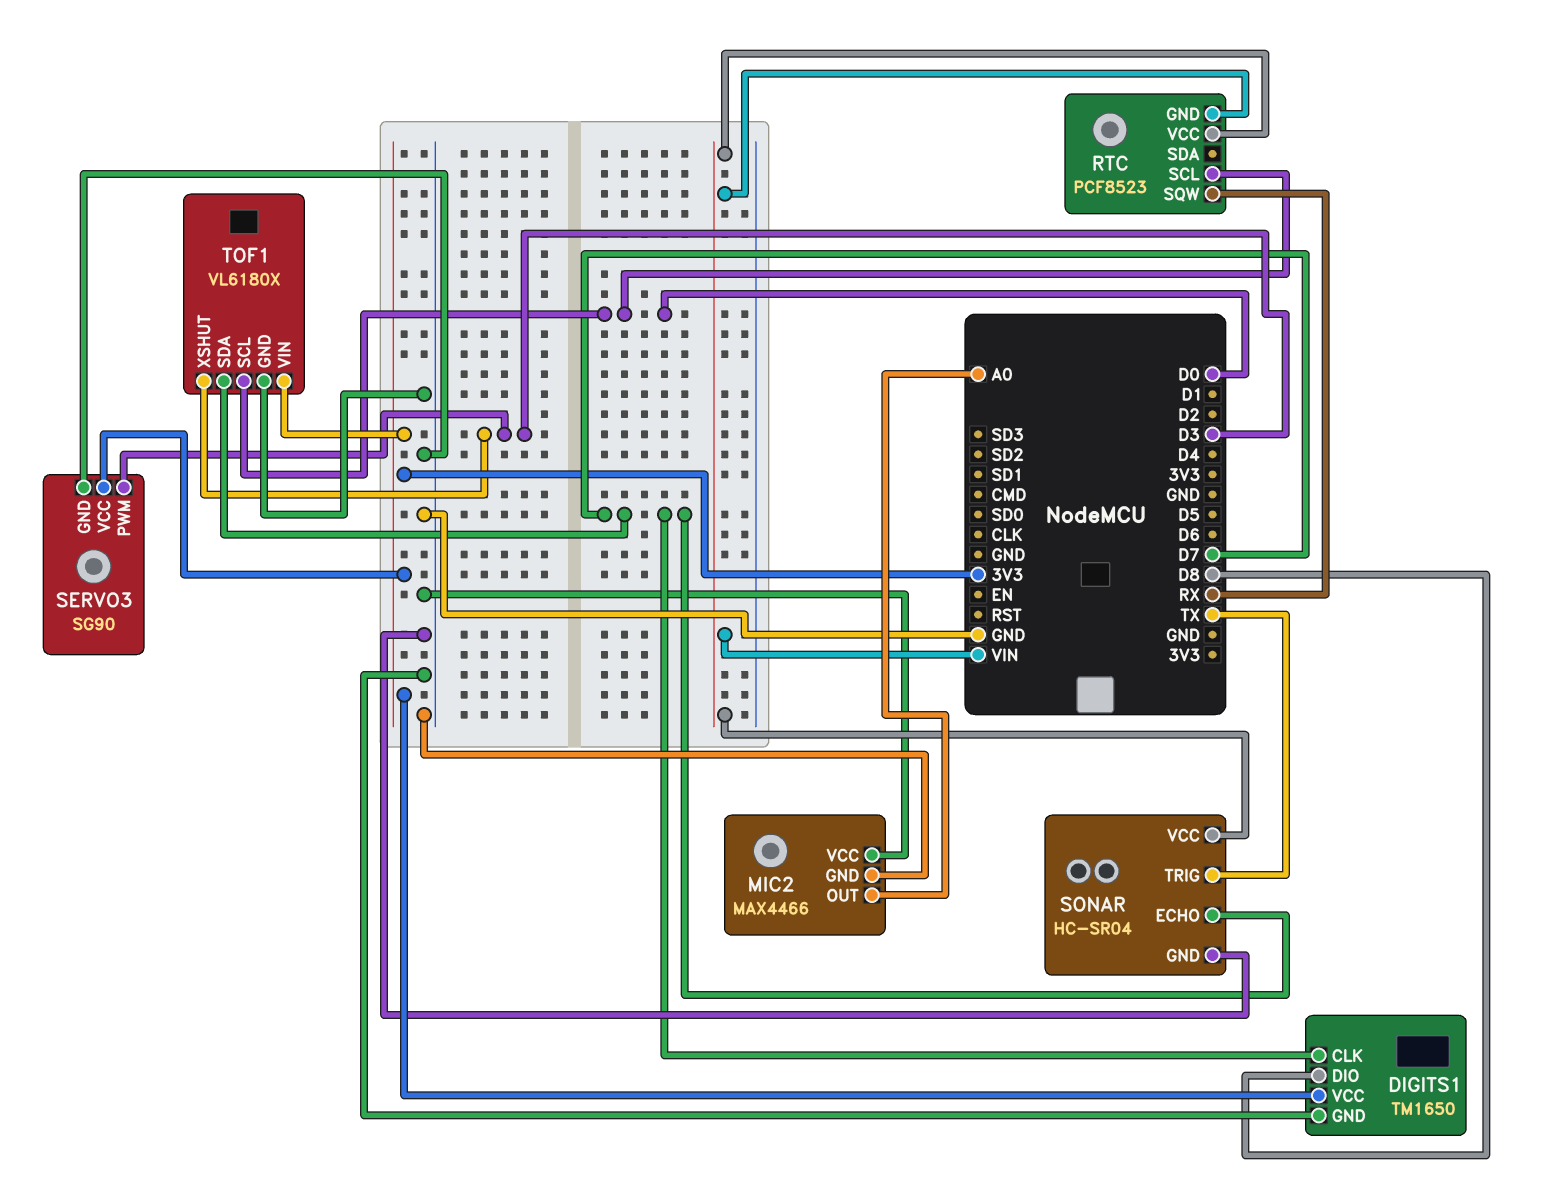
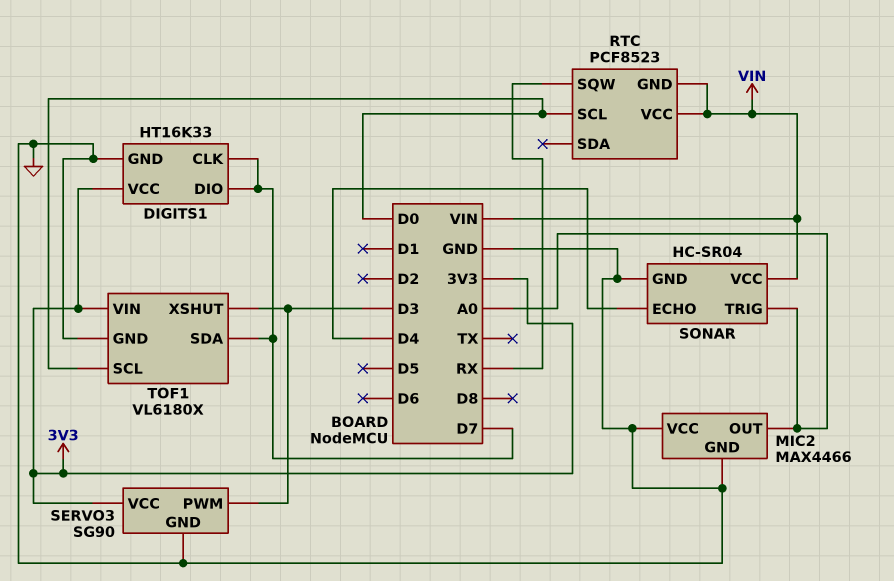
DIGITS1: TM1650 -> HT16K33
DIGITS1 pin DIO: D8 -> D7
SONAR pin ECHO: D7 -> D4
SONAR pin TRIG: TX -> A0

